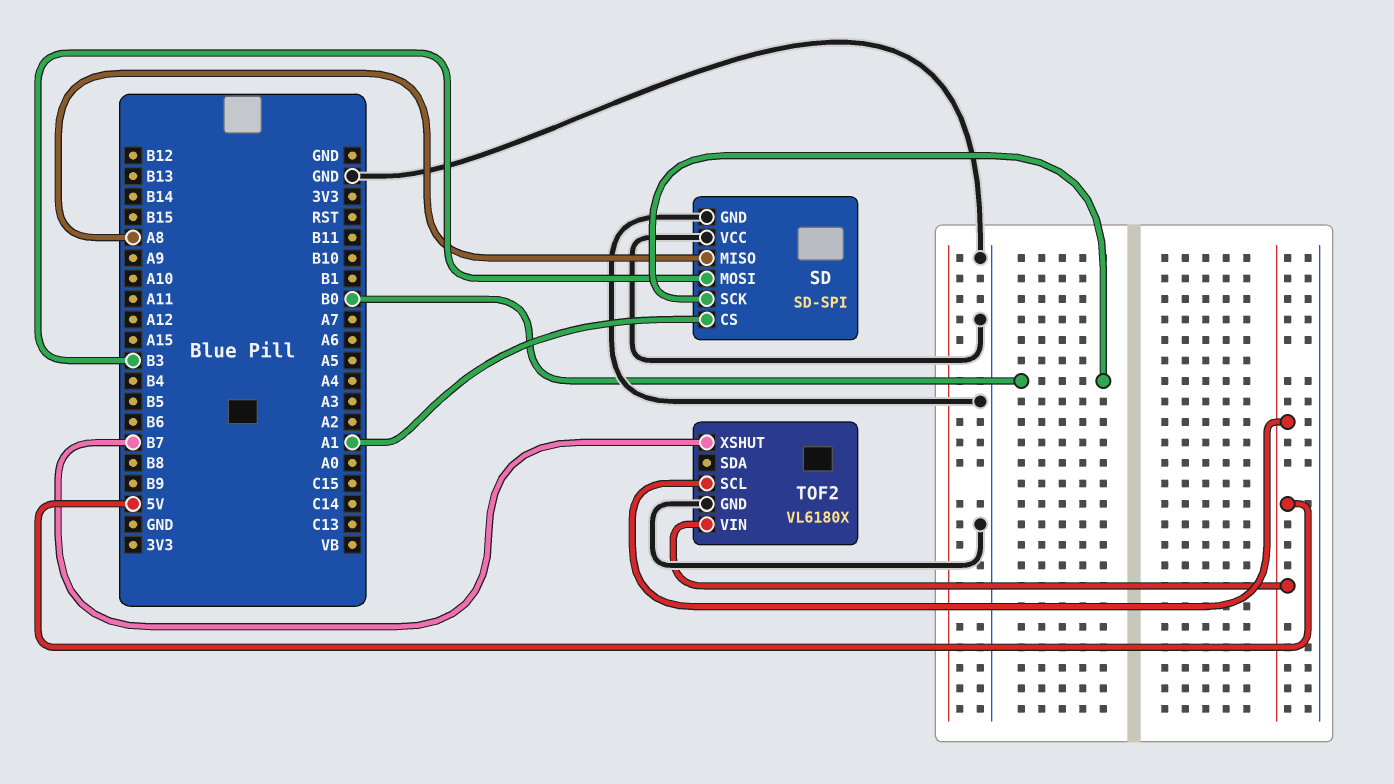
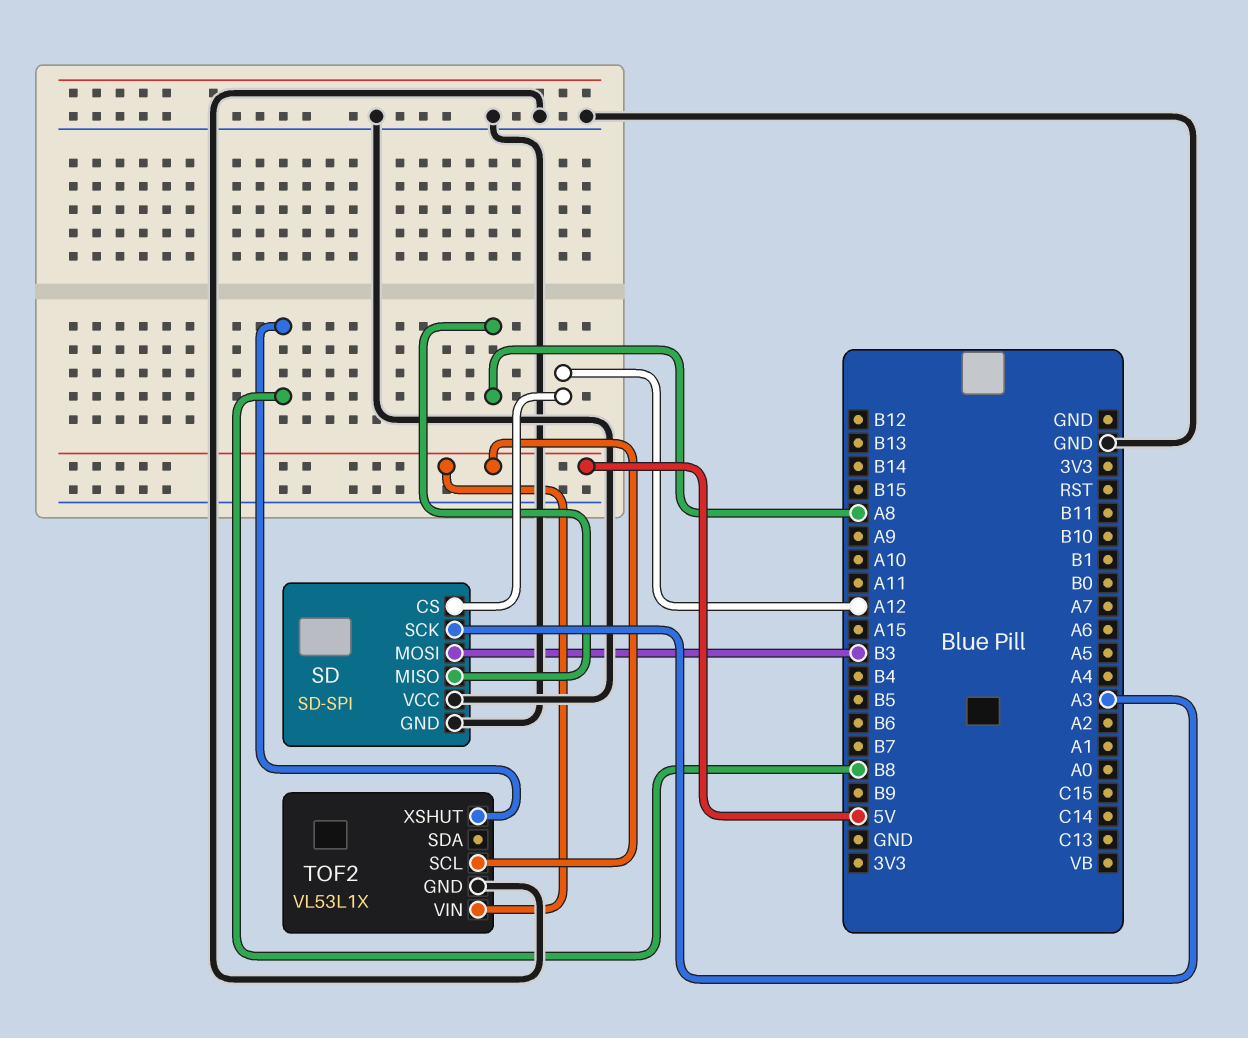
SD pin CS: A1 -> A12
SD pin SCK: B0 -> A3
TOF2: VL6180X -> VL53L1X
TOF2 pin XSHUT: B7 -> B8

